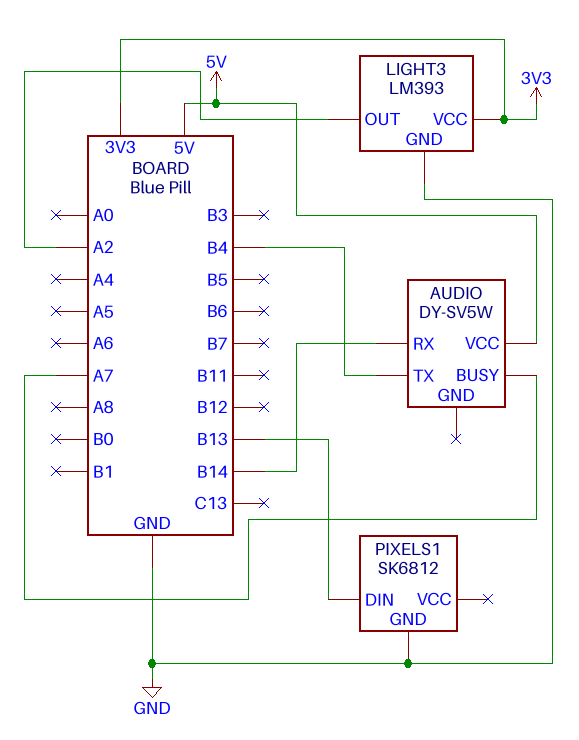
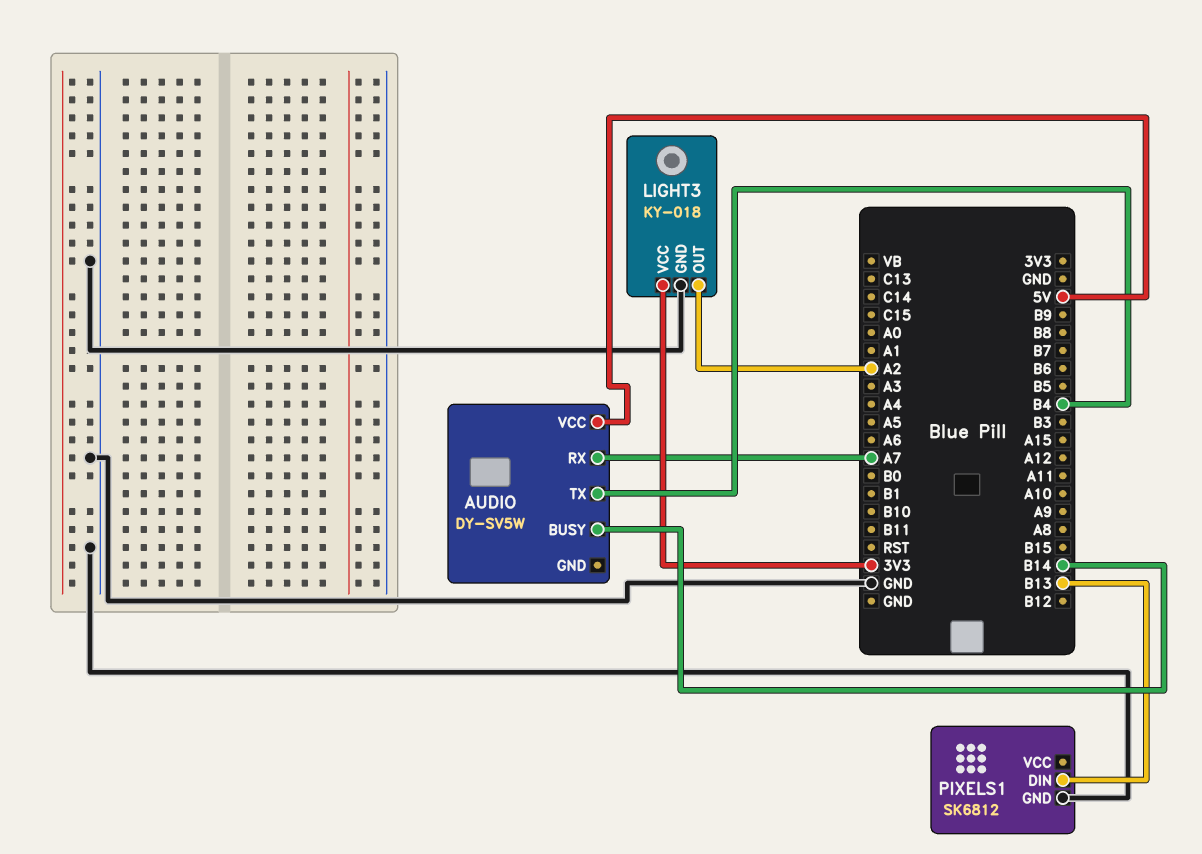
AUDIO pin BUSY: A7 -> B14
AUDIO pin RX: B14 -> A7
LIGHT3: LM393 -> KY-018

